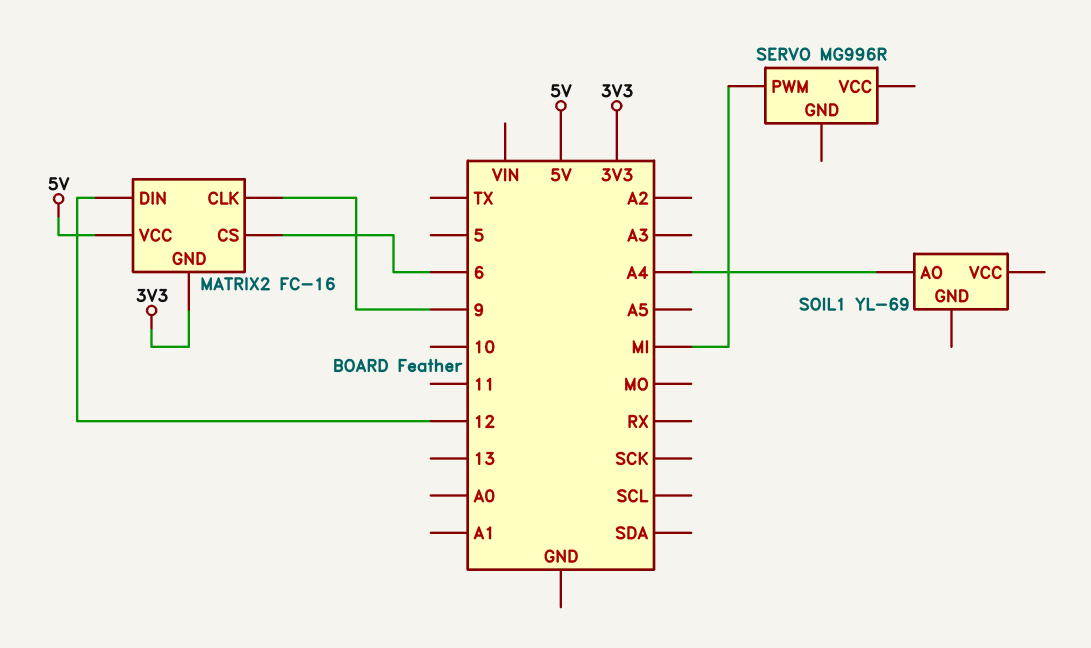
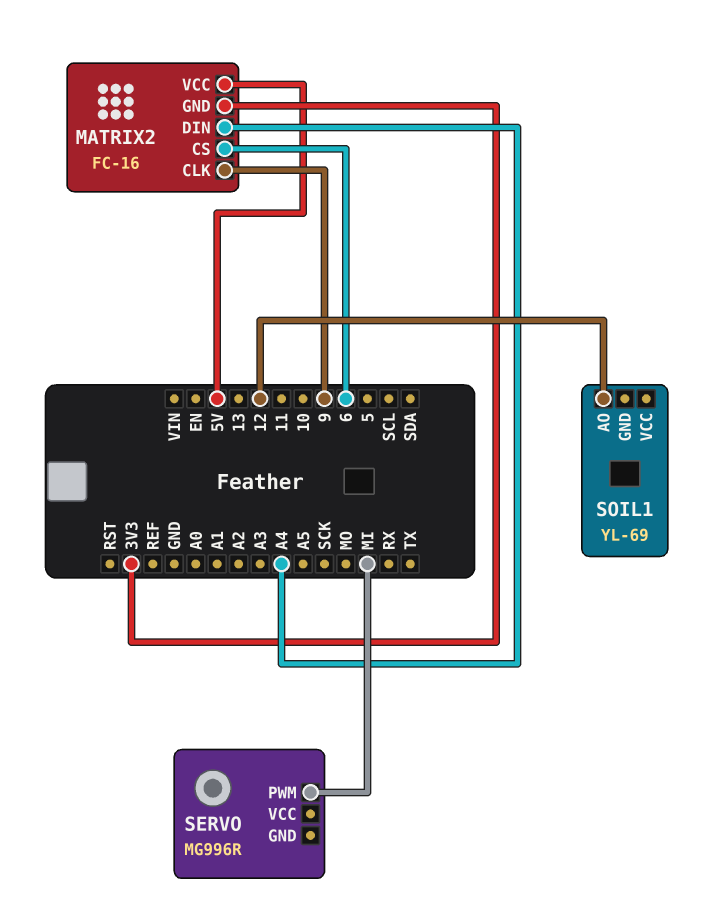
MATRIX2 pin DIN: 12 -> A4
SOIL1 pin AO: A4 -> 12

